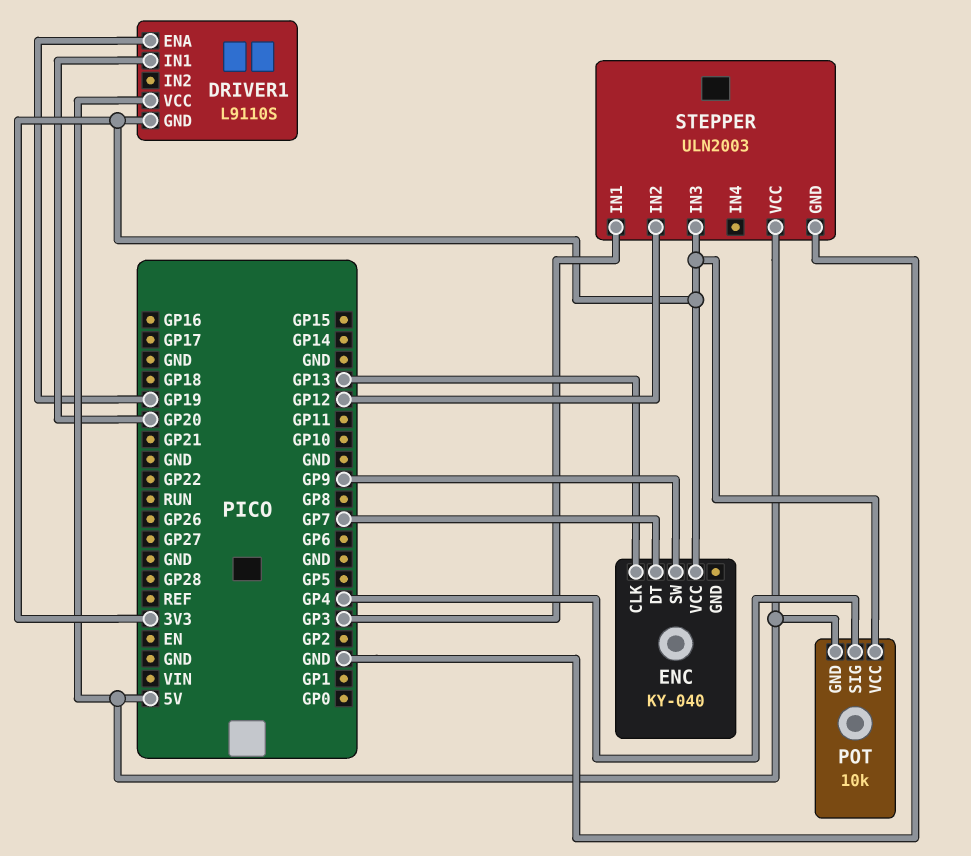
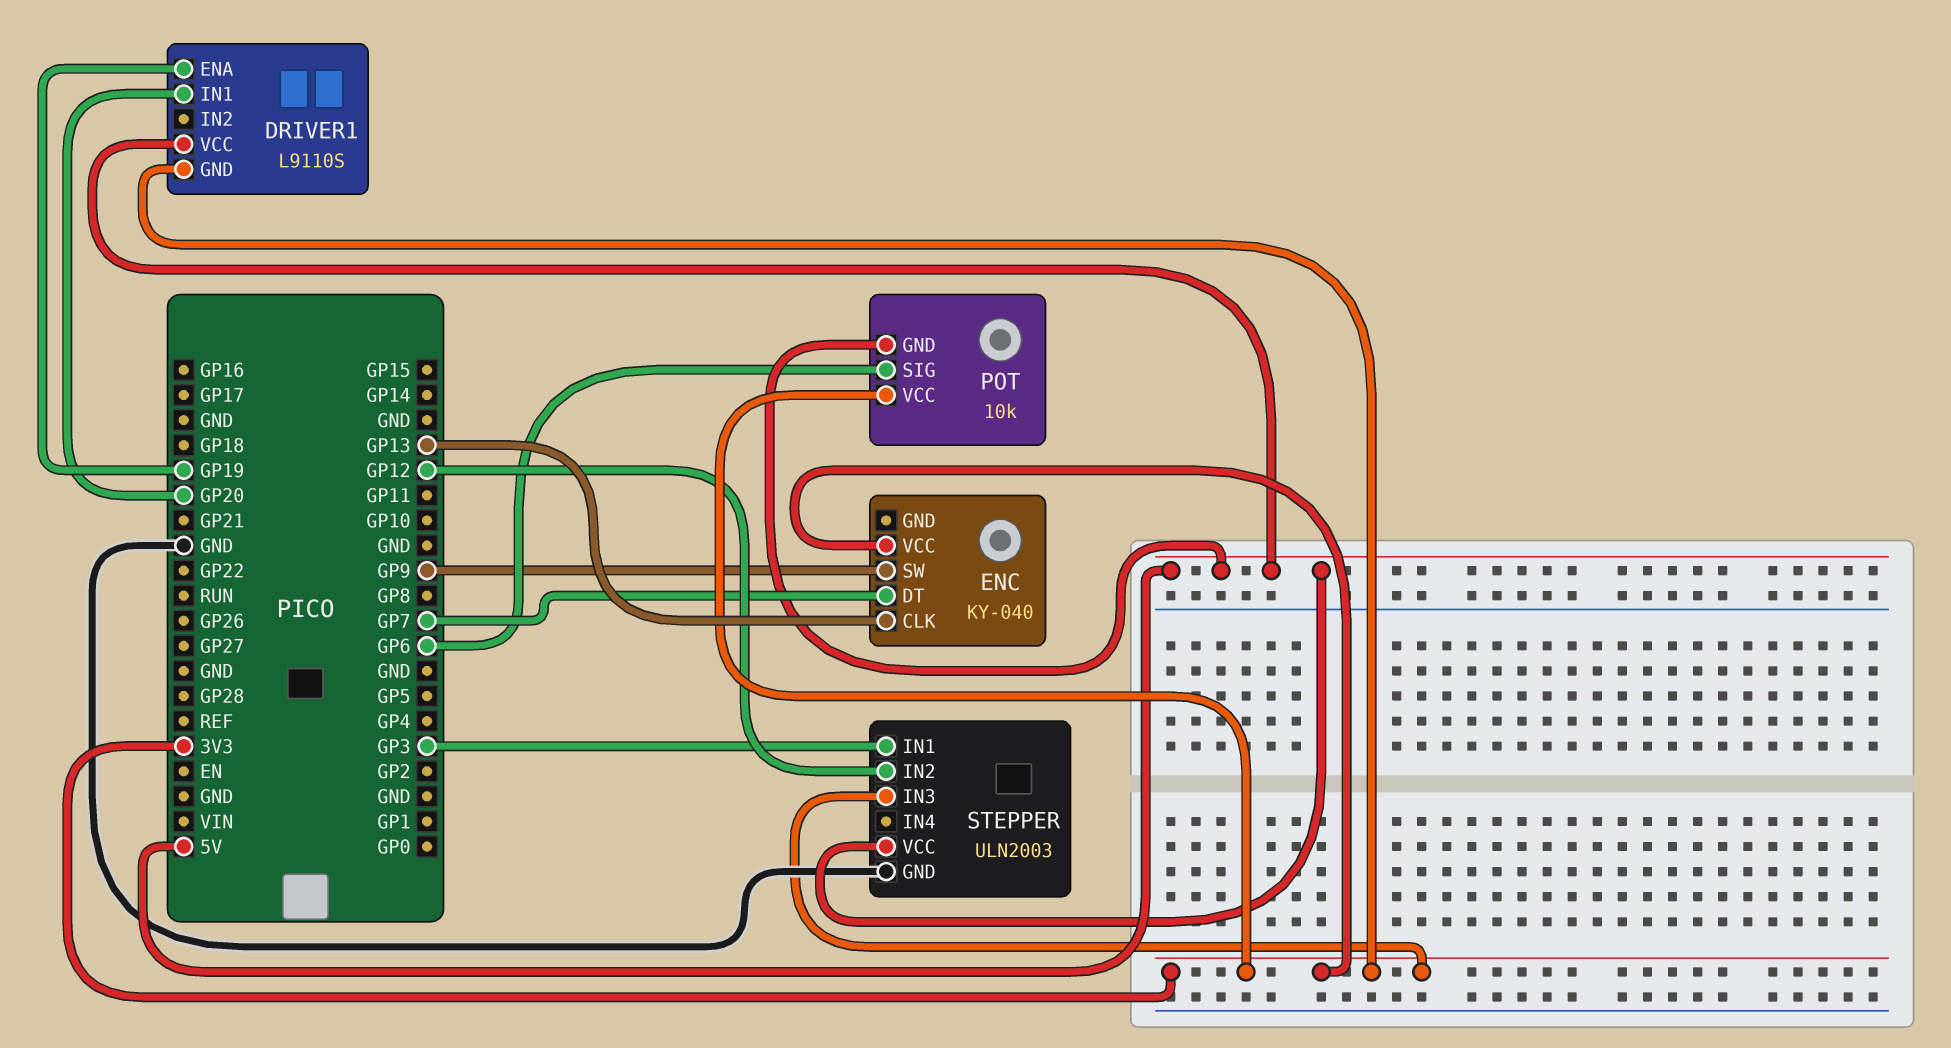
POT pin SIG: GP4 -> GP6

